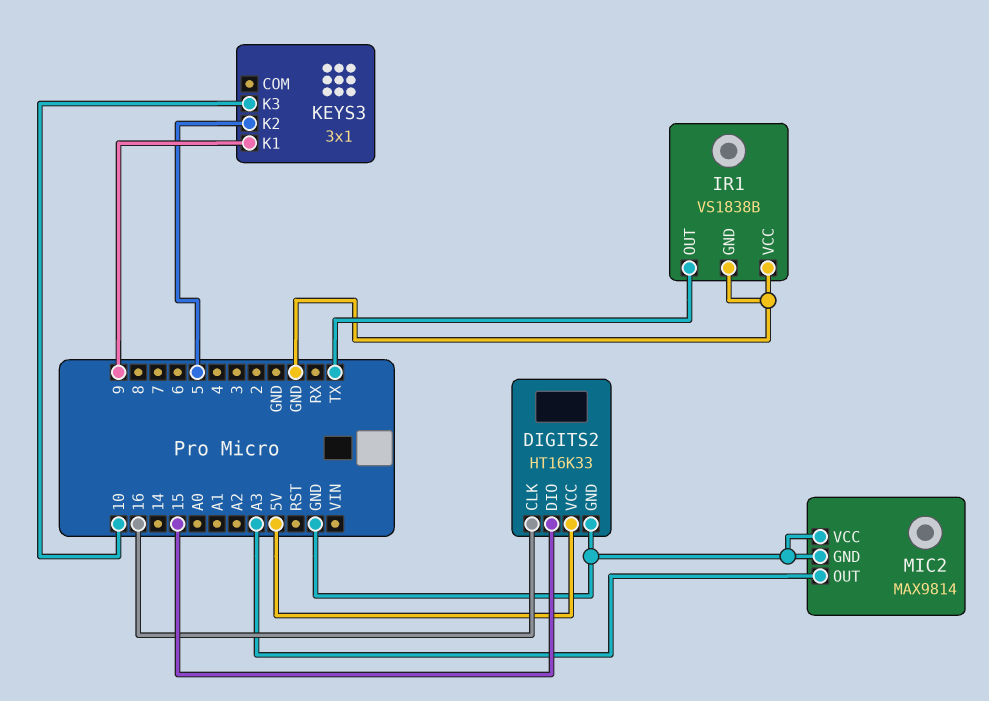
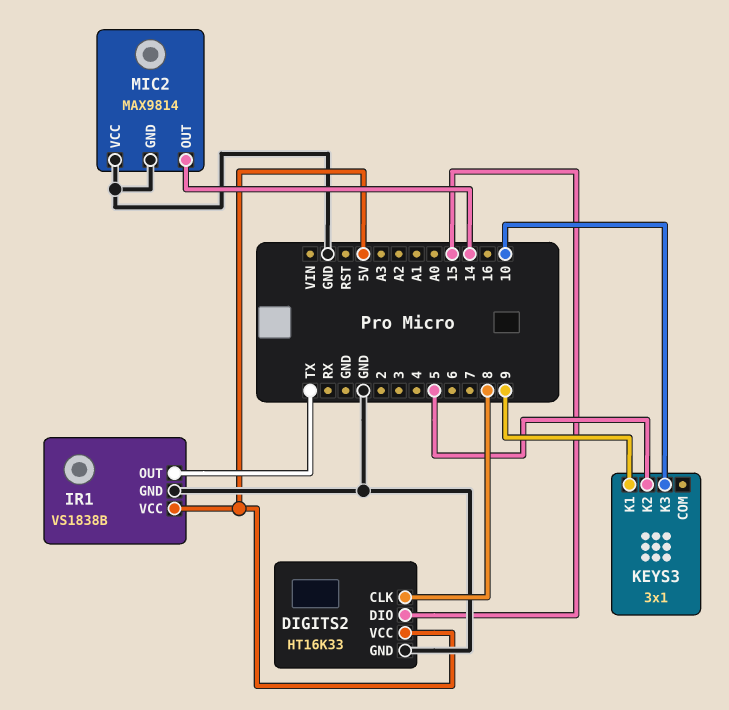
DIGITS2 pin CLK: 16 -> 8
IR1 pin VCC: GND -> 5V
MIC2 pin OUT: A3 -> 14

